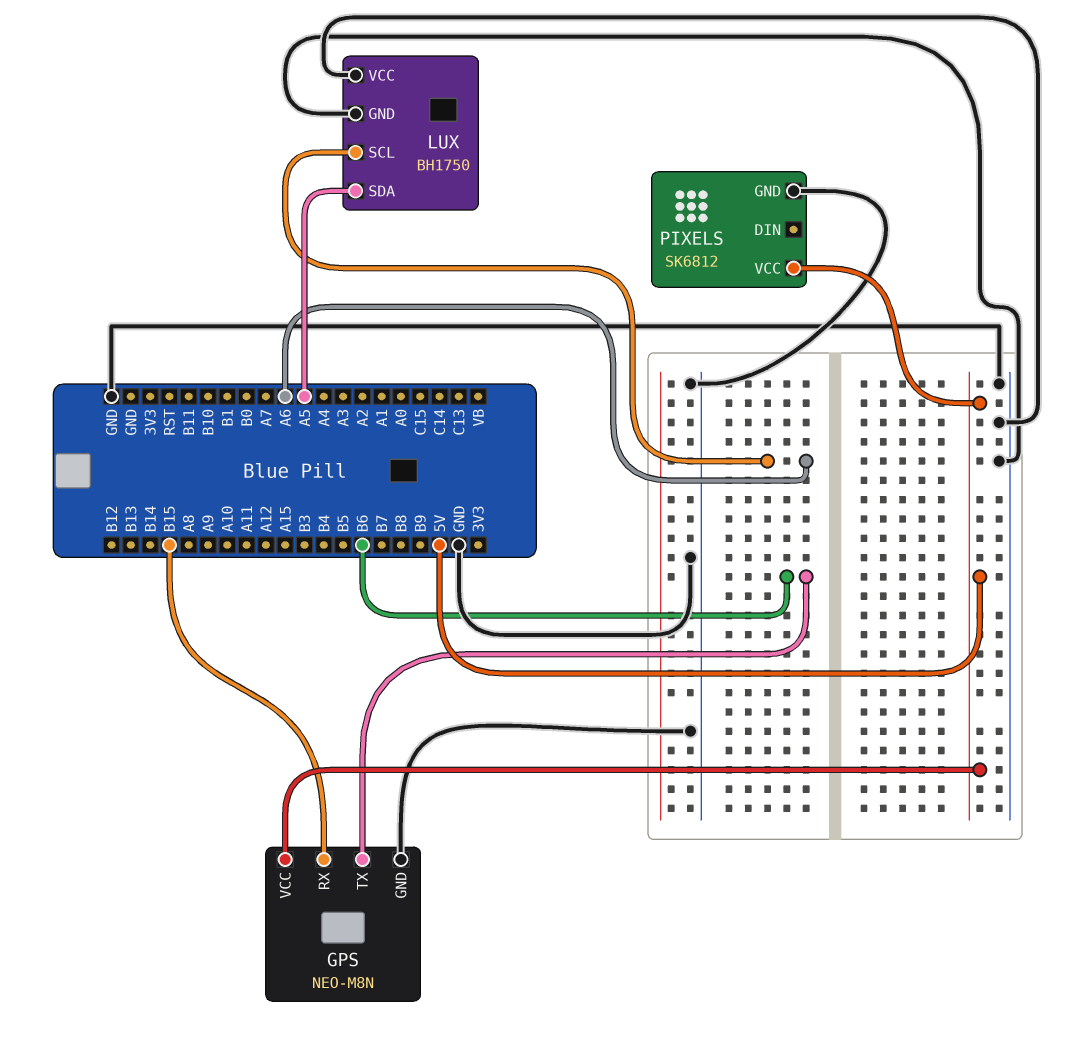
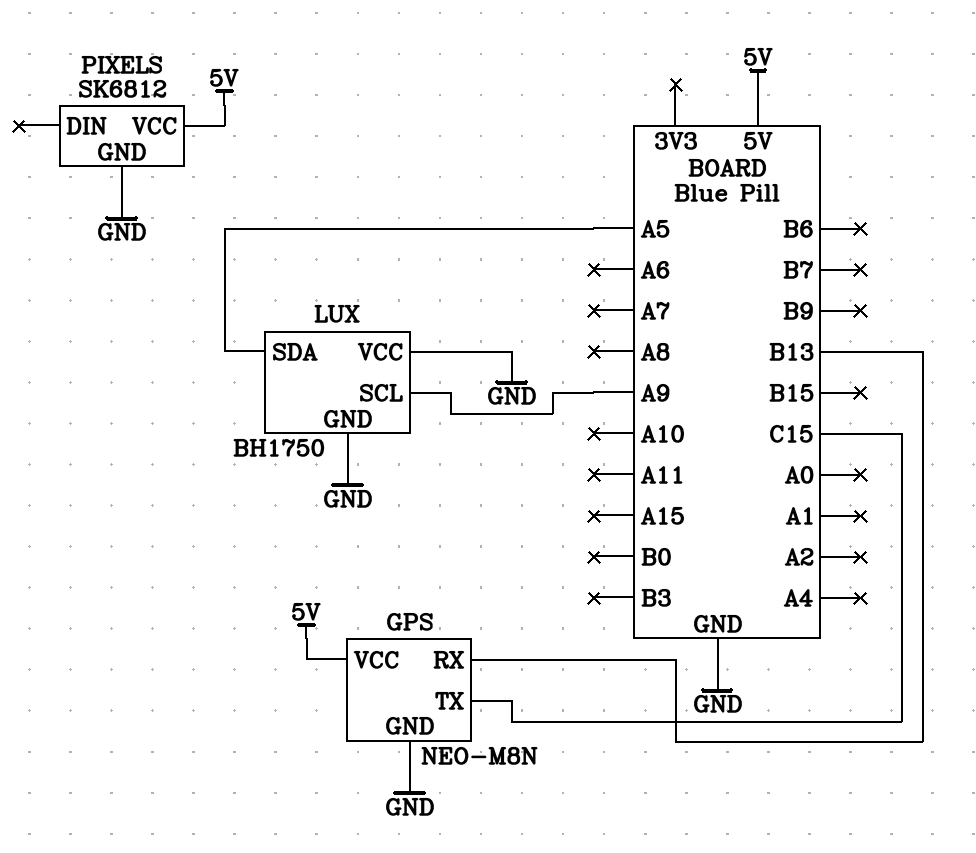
GPS pin RX: B15 -> B13
GPS pin TX: B6 -> C15
LUX pin SCL: A6 -> A9

